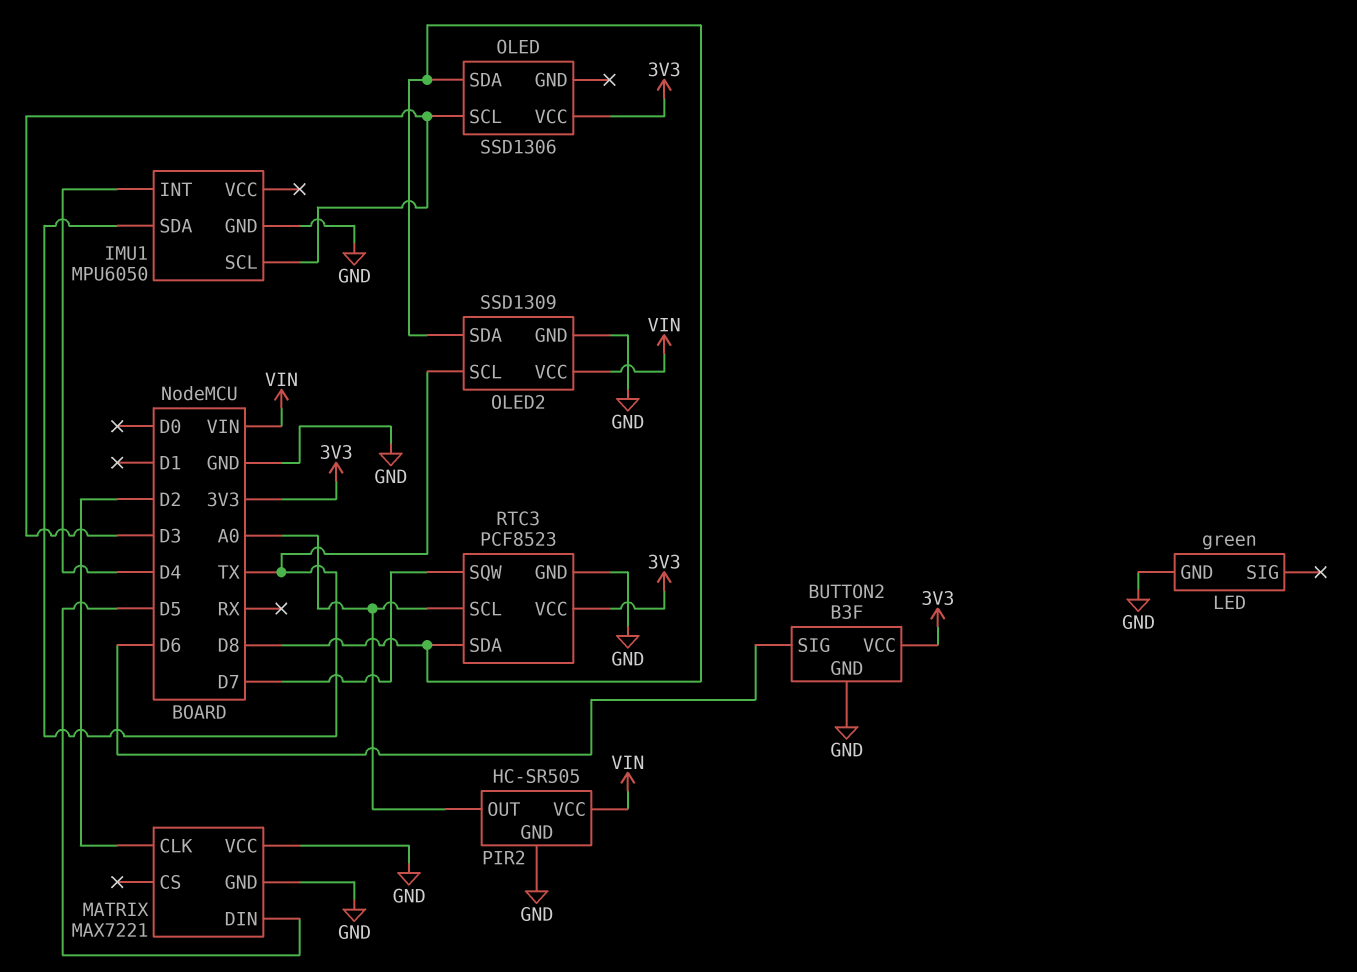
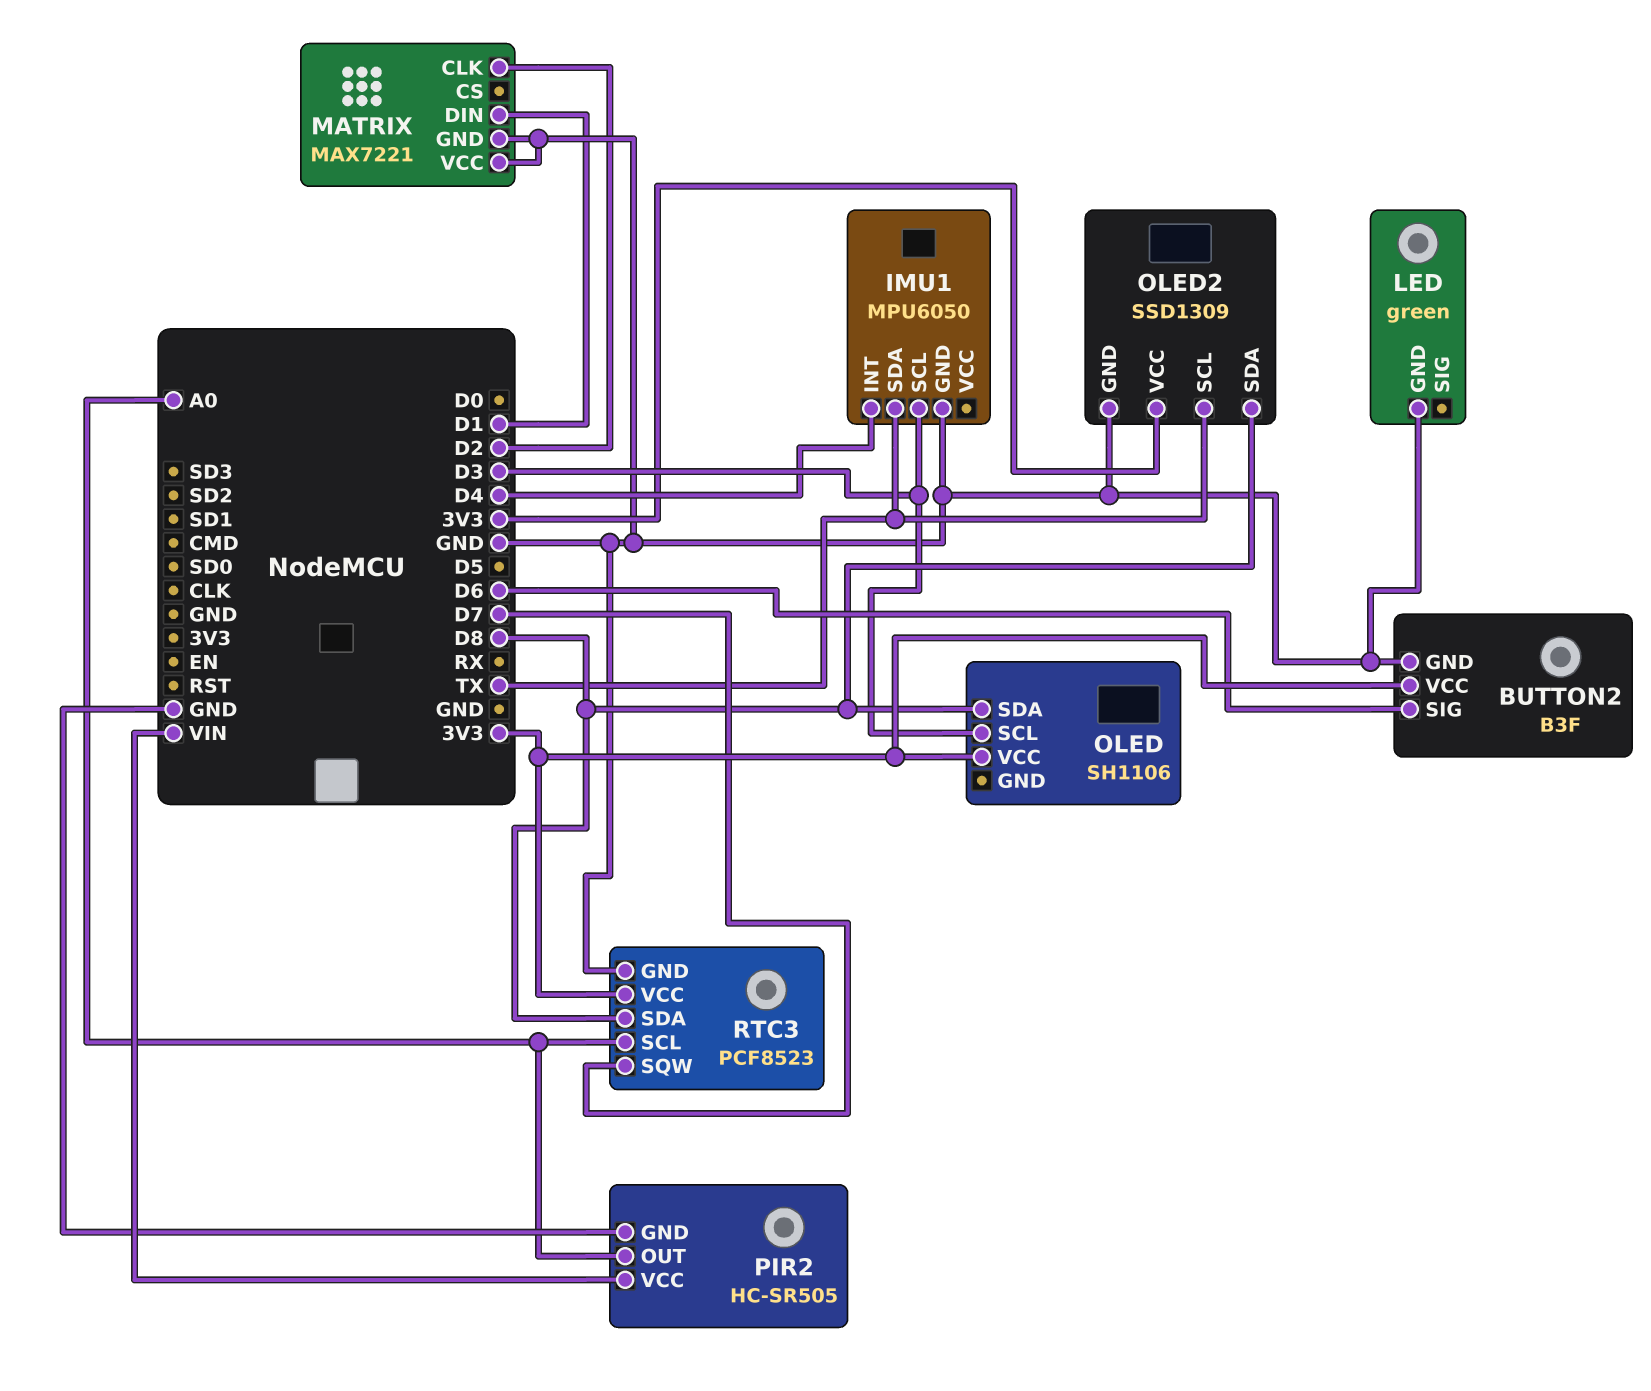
MATRIX pin DIN: D5 -> D1
OLED: SSD1306 -> SH1106
OLED2 pin VCC: VIN -> 3V3

